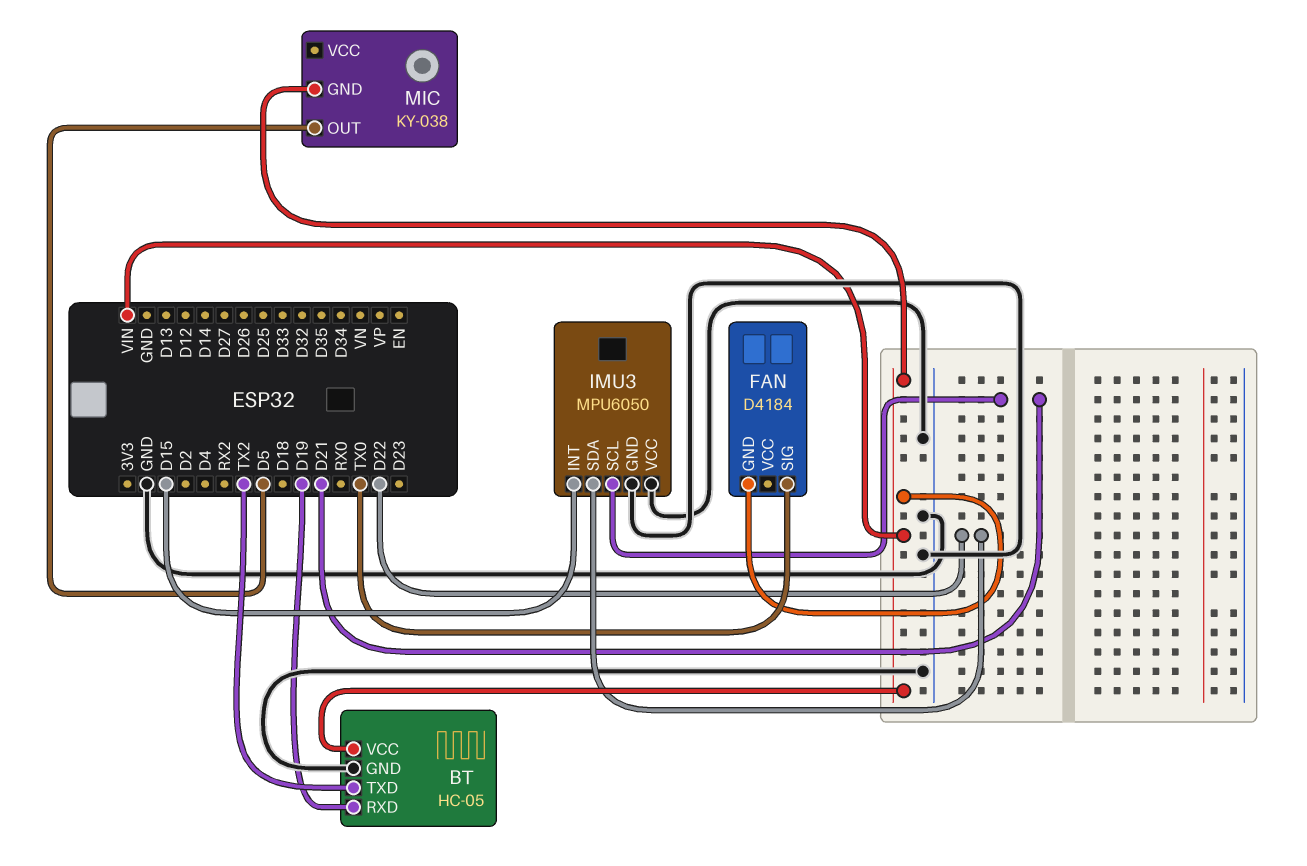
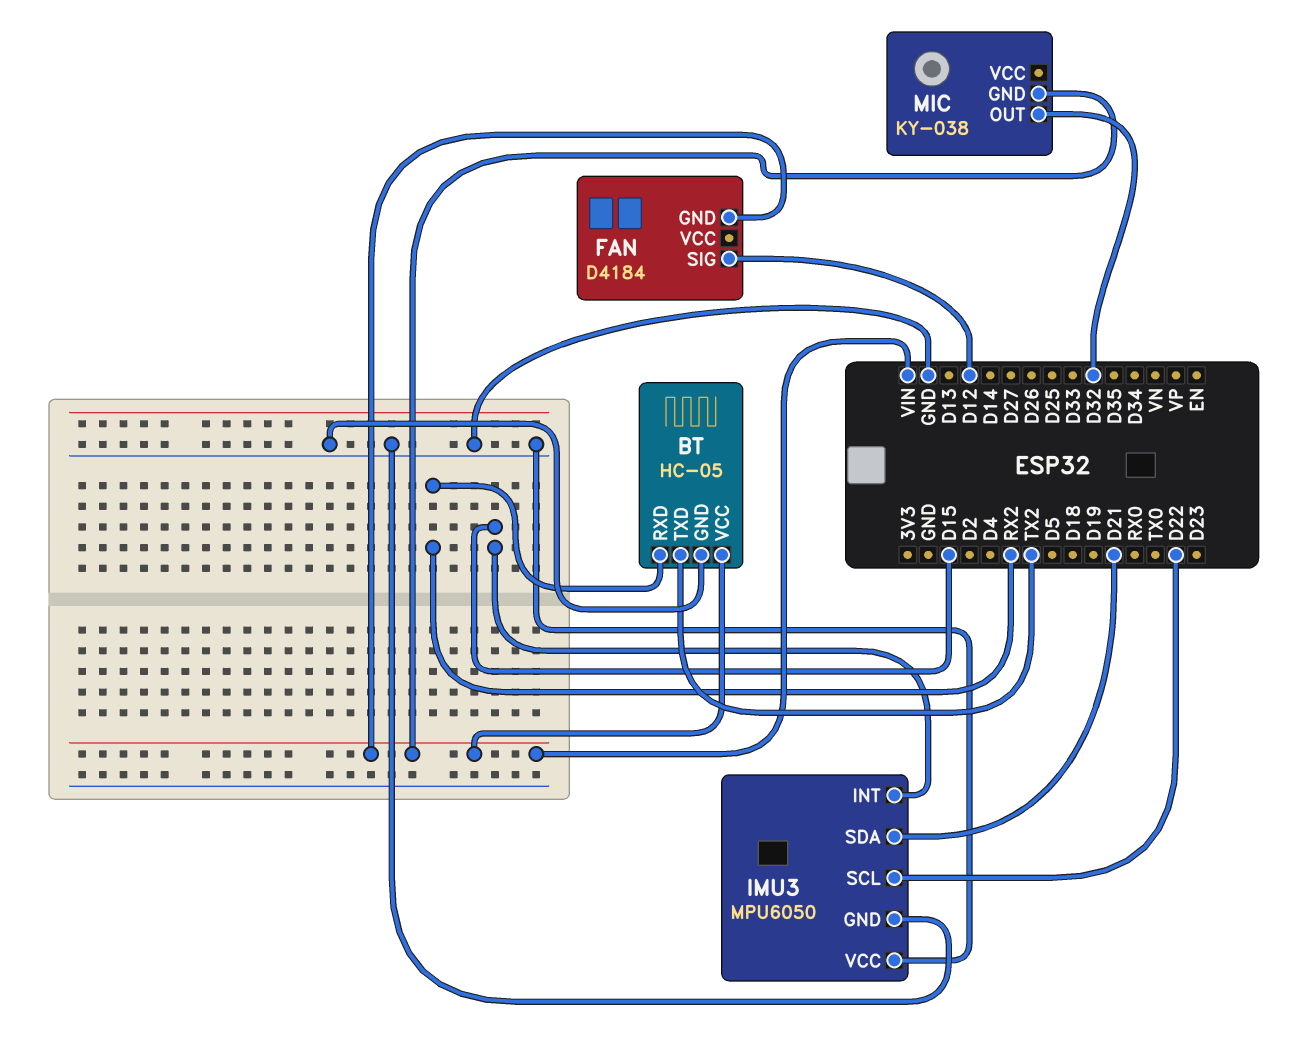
BT pin RXD: D19 -> RX2
FAN pin SIG: TX0 -> D12
IMU3 pin SCL: D21 -> D22
IMU3 pin SDA: D22 -> D21
MIC pin OUT: D5 -> D32

